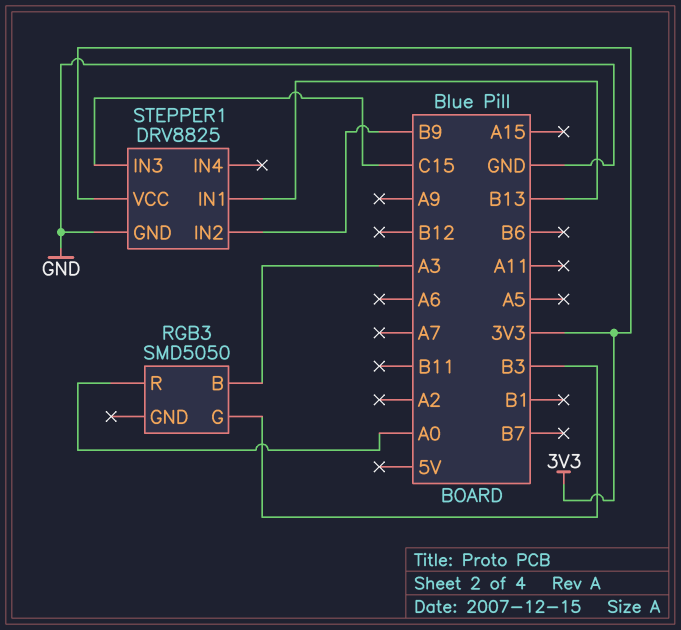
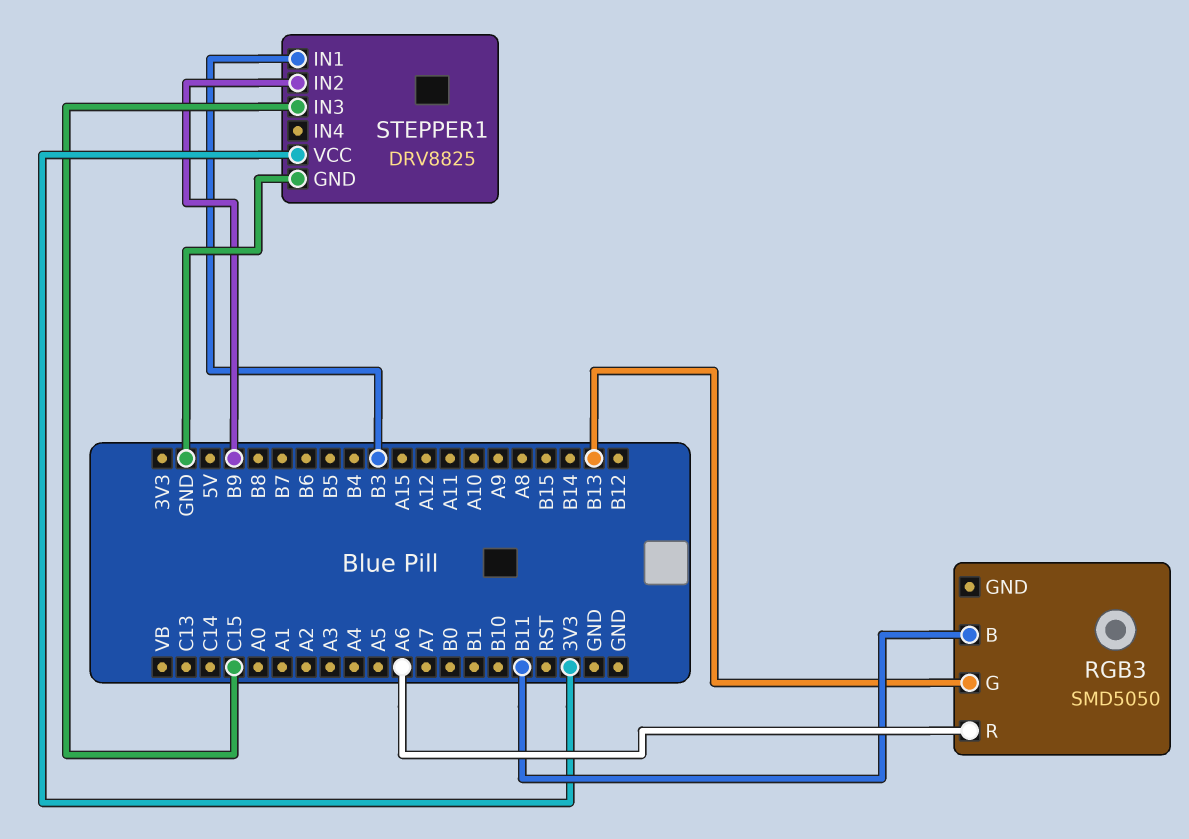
RGB3 pin B: A3 -> B11
RGB3 pin G: B3 -> B13
RGB3 pin R: A0 -> A6
STEPPER1 pin IN1: B13 -> B3

